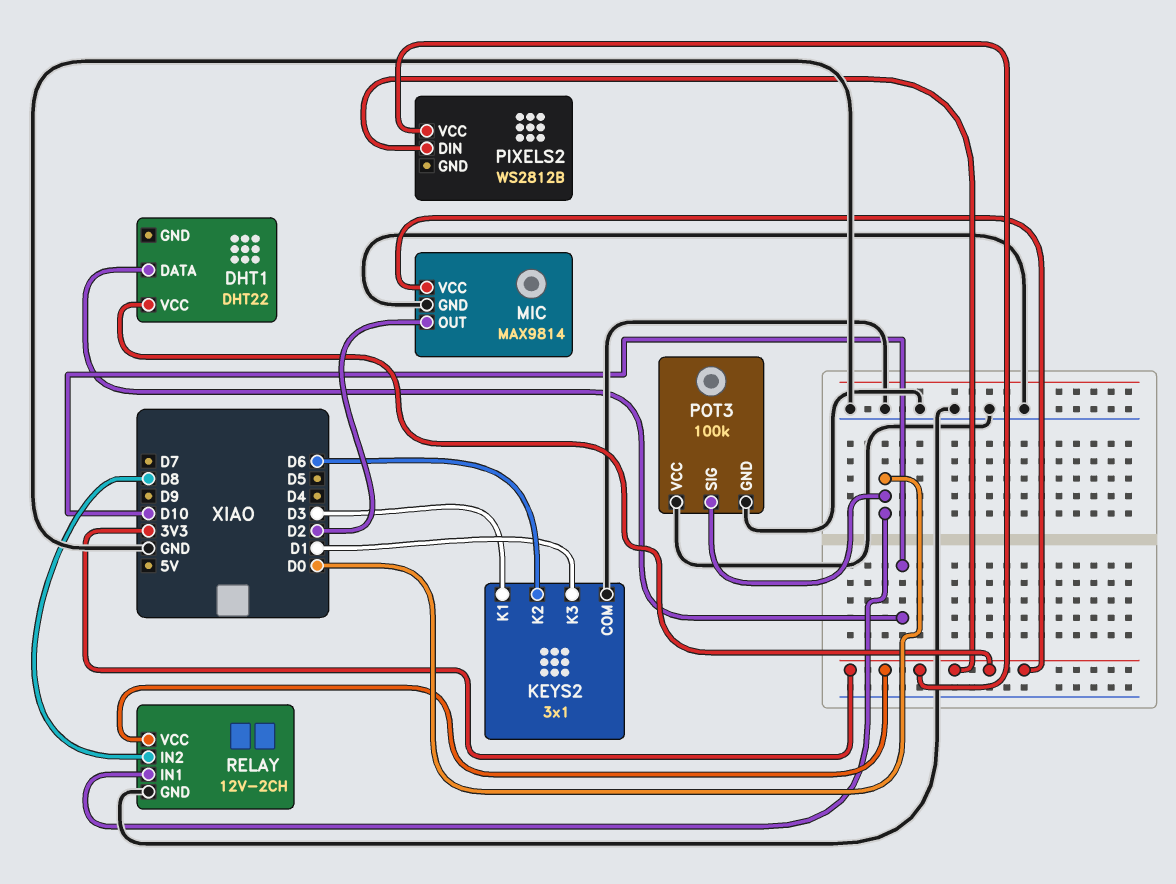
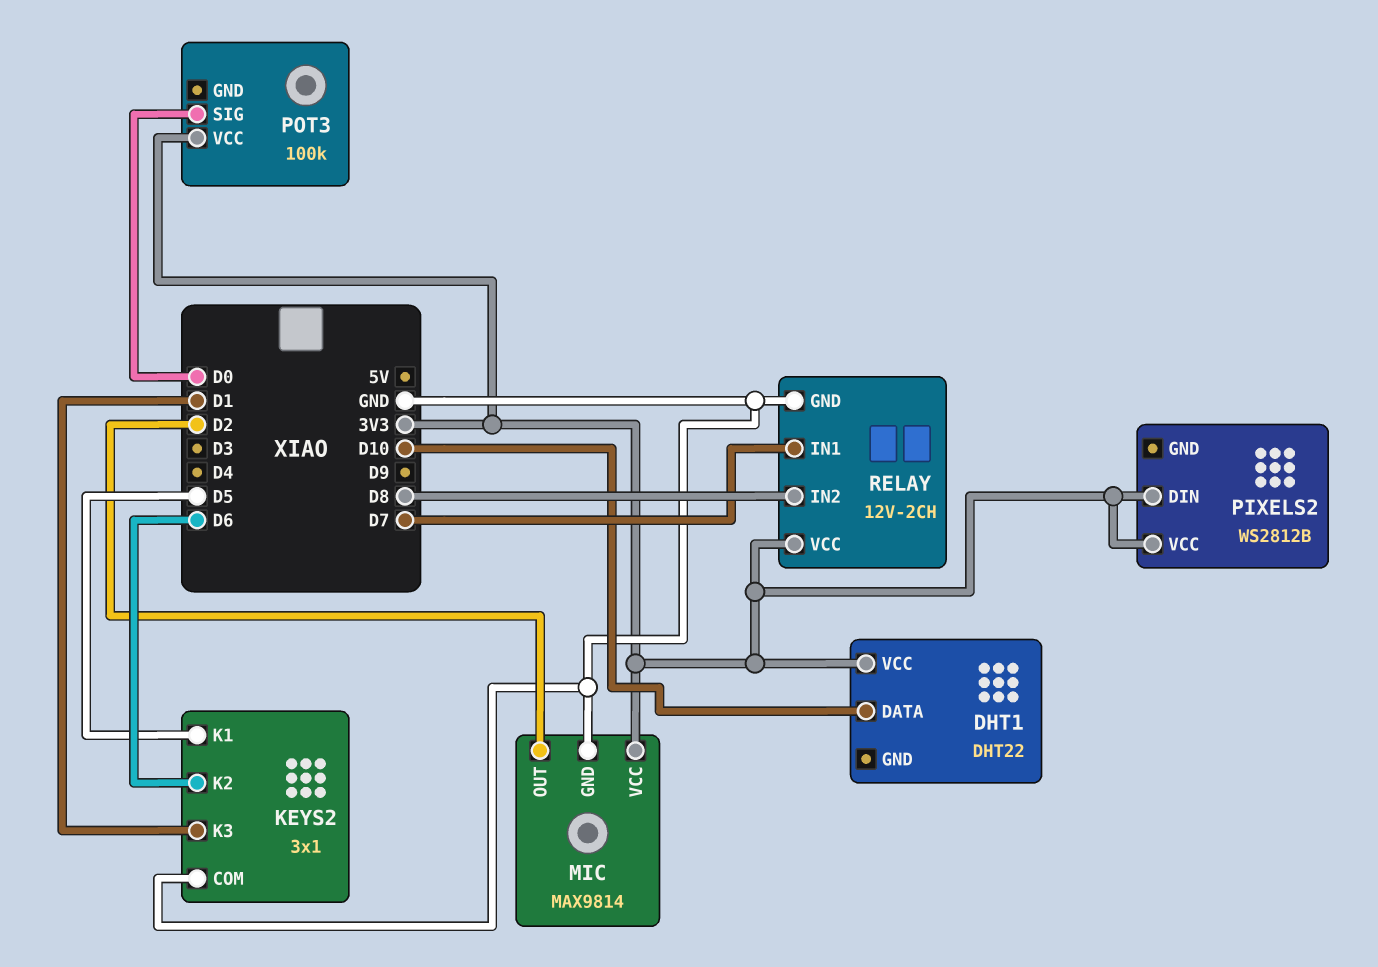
KEYS2 pin K1: D3 -> D5
POT3 pin GND: GND -> none
POT3 pin VCC: GND -> 3V3
RELAY pin IN1: D0 -> D7

